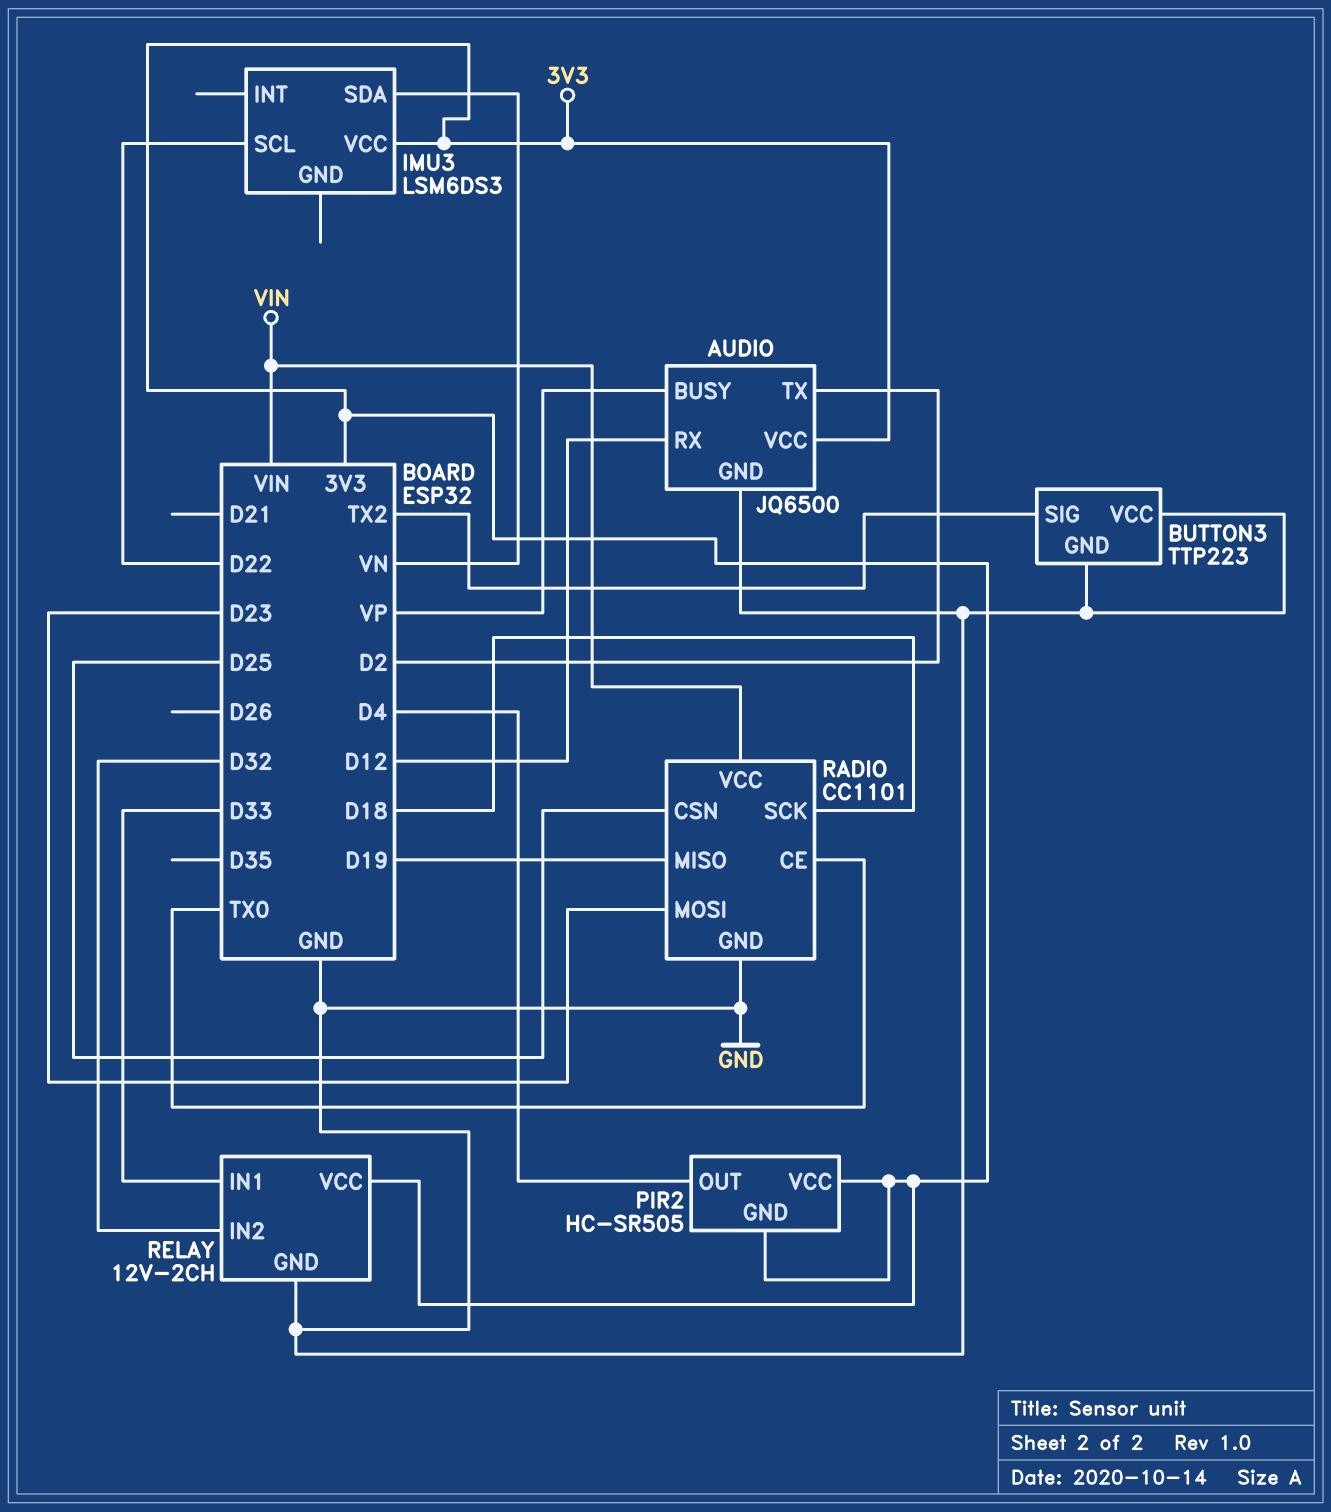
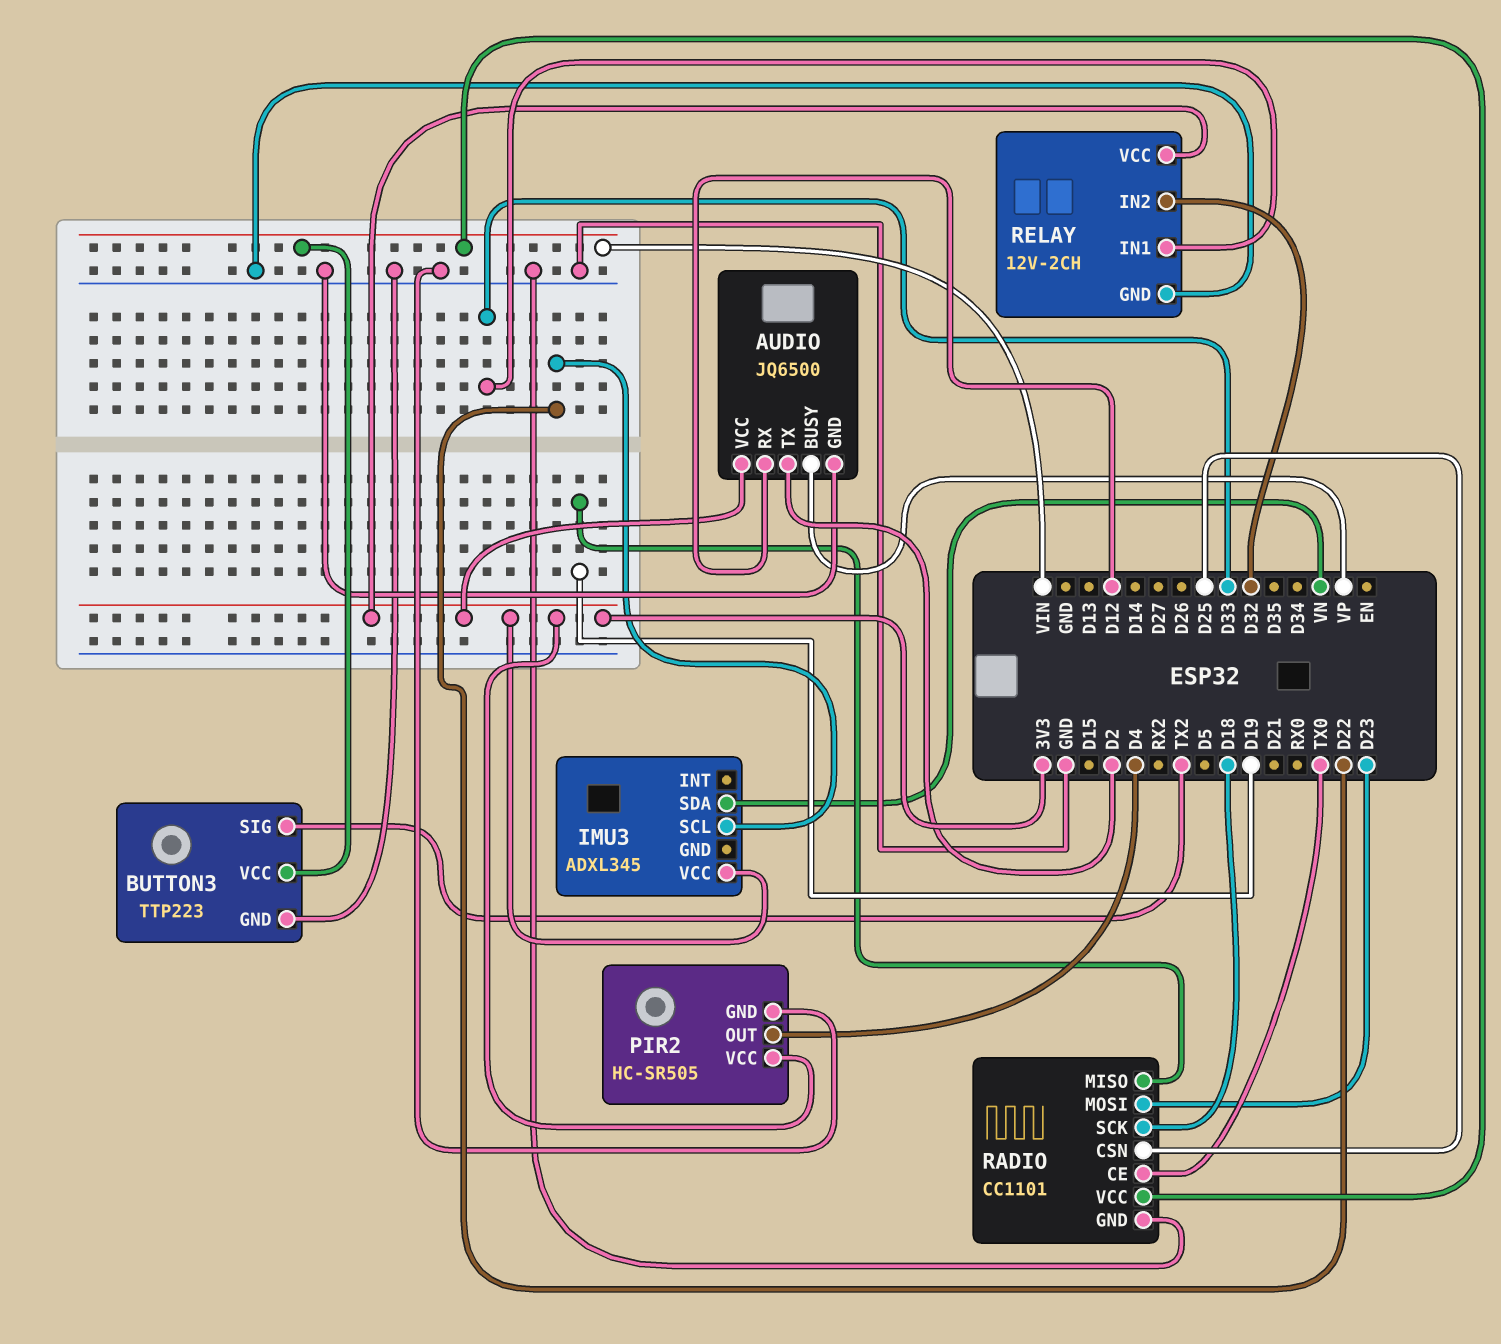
BUTTON3 pin VCC: GND -> VIN
IMU3: LSM6DS3 -> ADXL345
PIR2 pin GND: 3V3 -> GND

